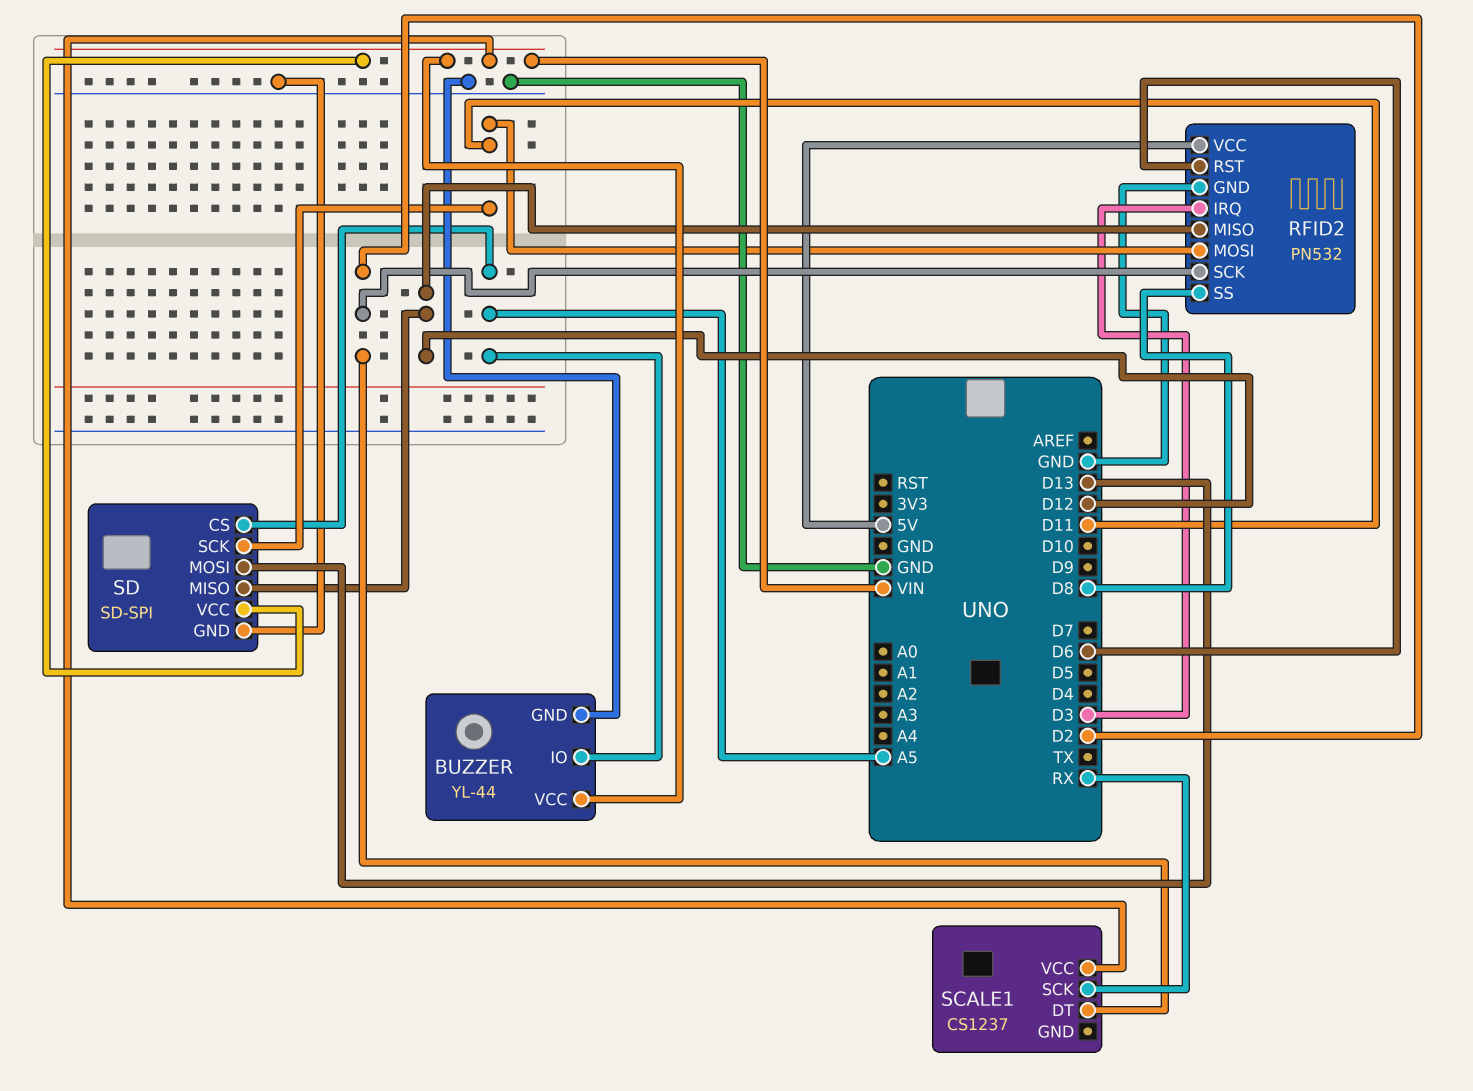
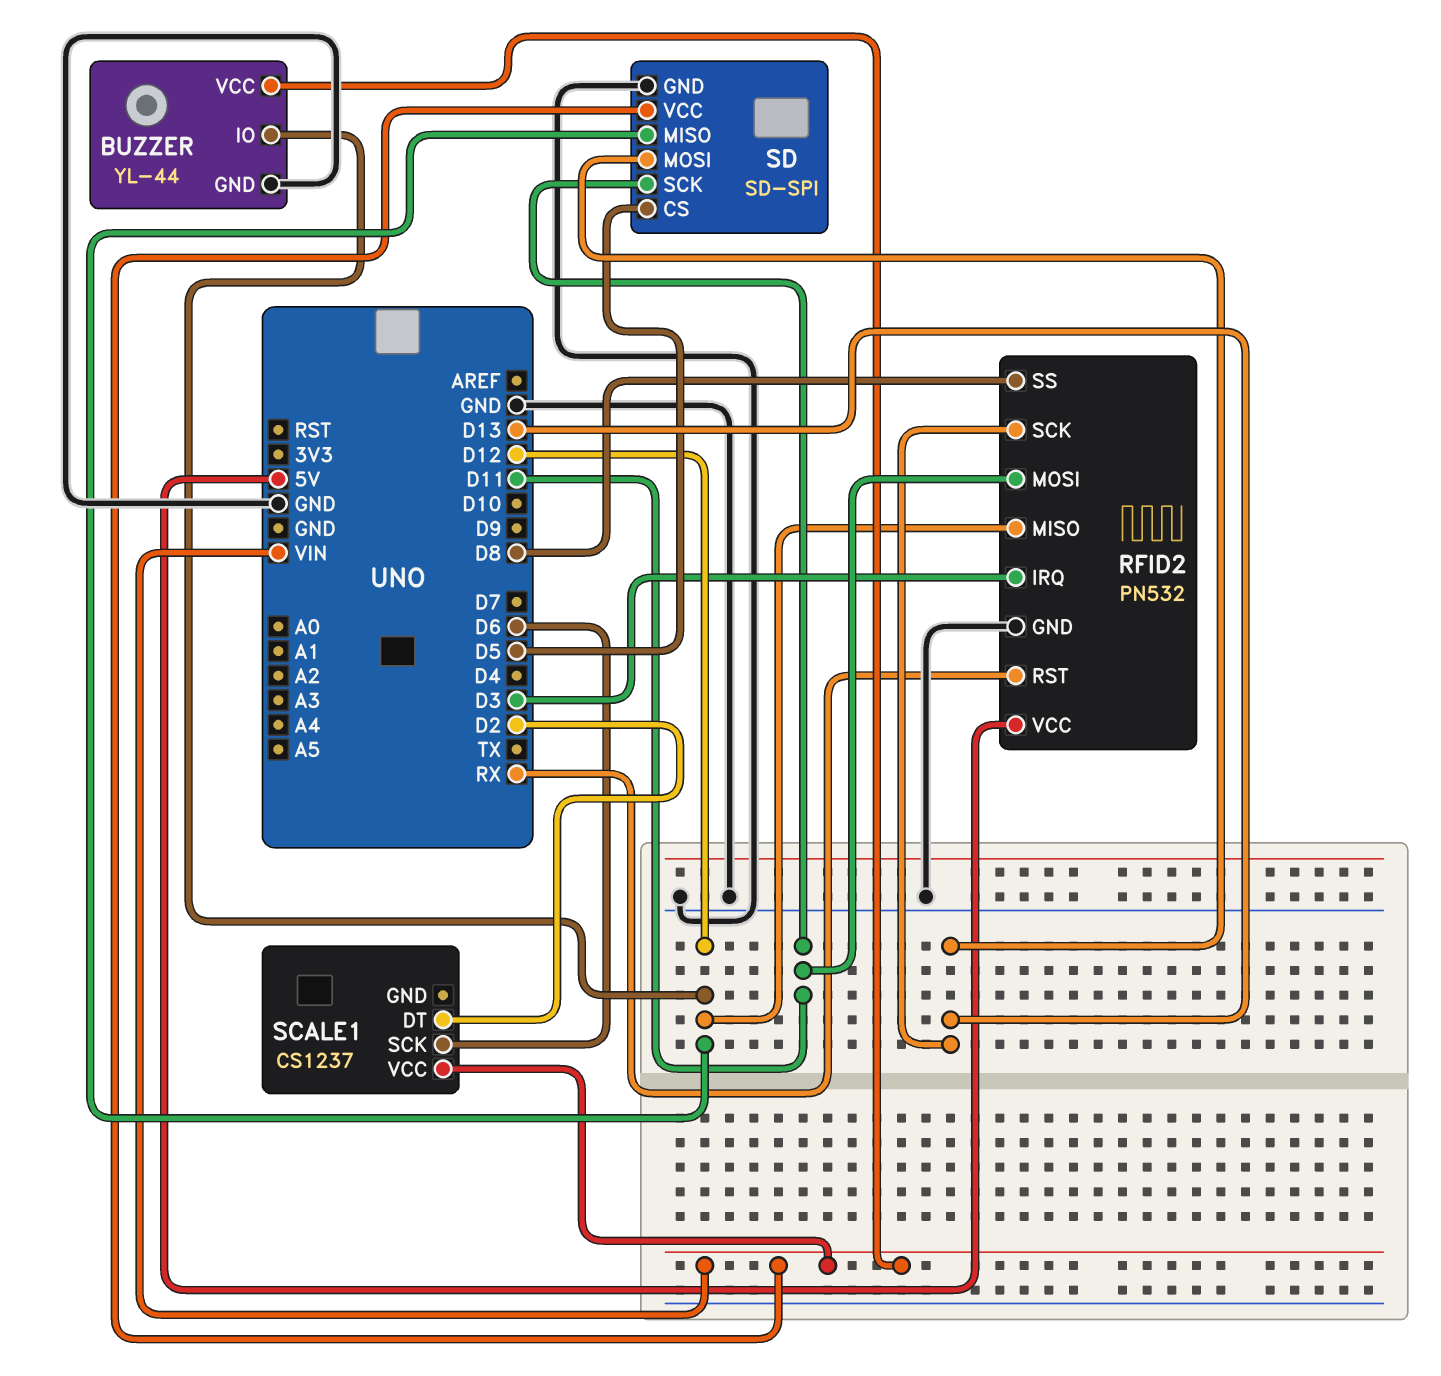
BUZZER pin IO: A5 -> D12
RFID2 pin RST: D6 -> RX
RFID2 pin SCK: D2 -> D13
SCALE1 pin SCK: RX -> D6
SD pin CS: A5 -> D5

